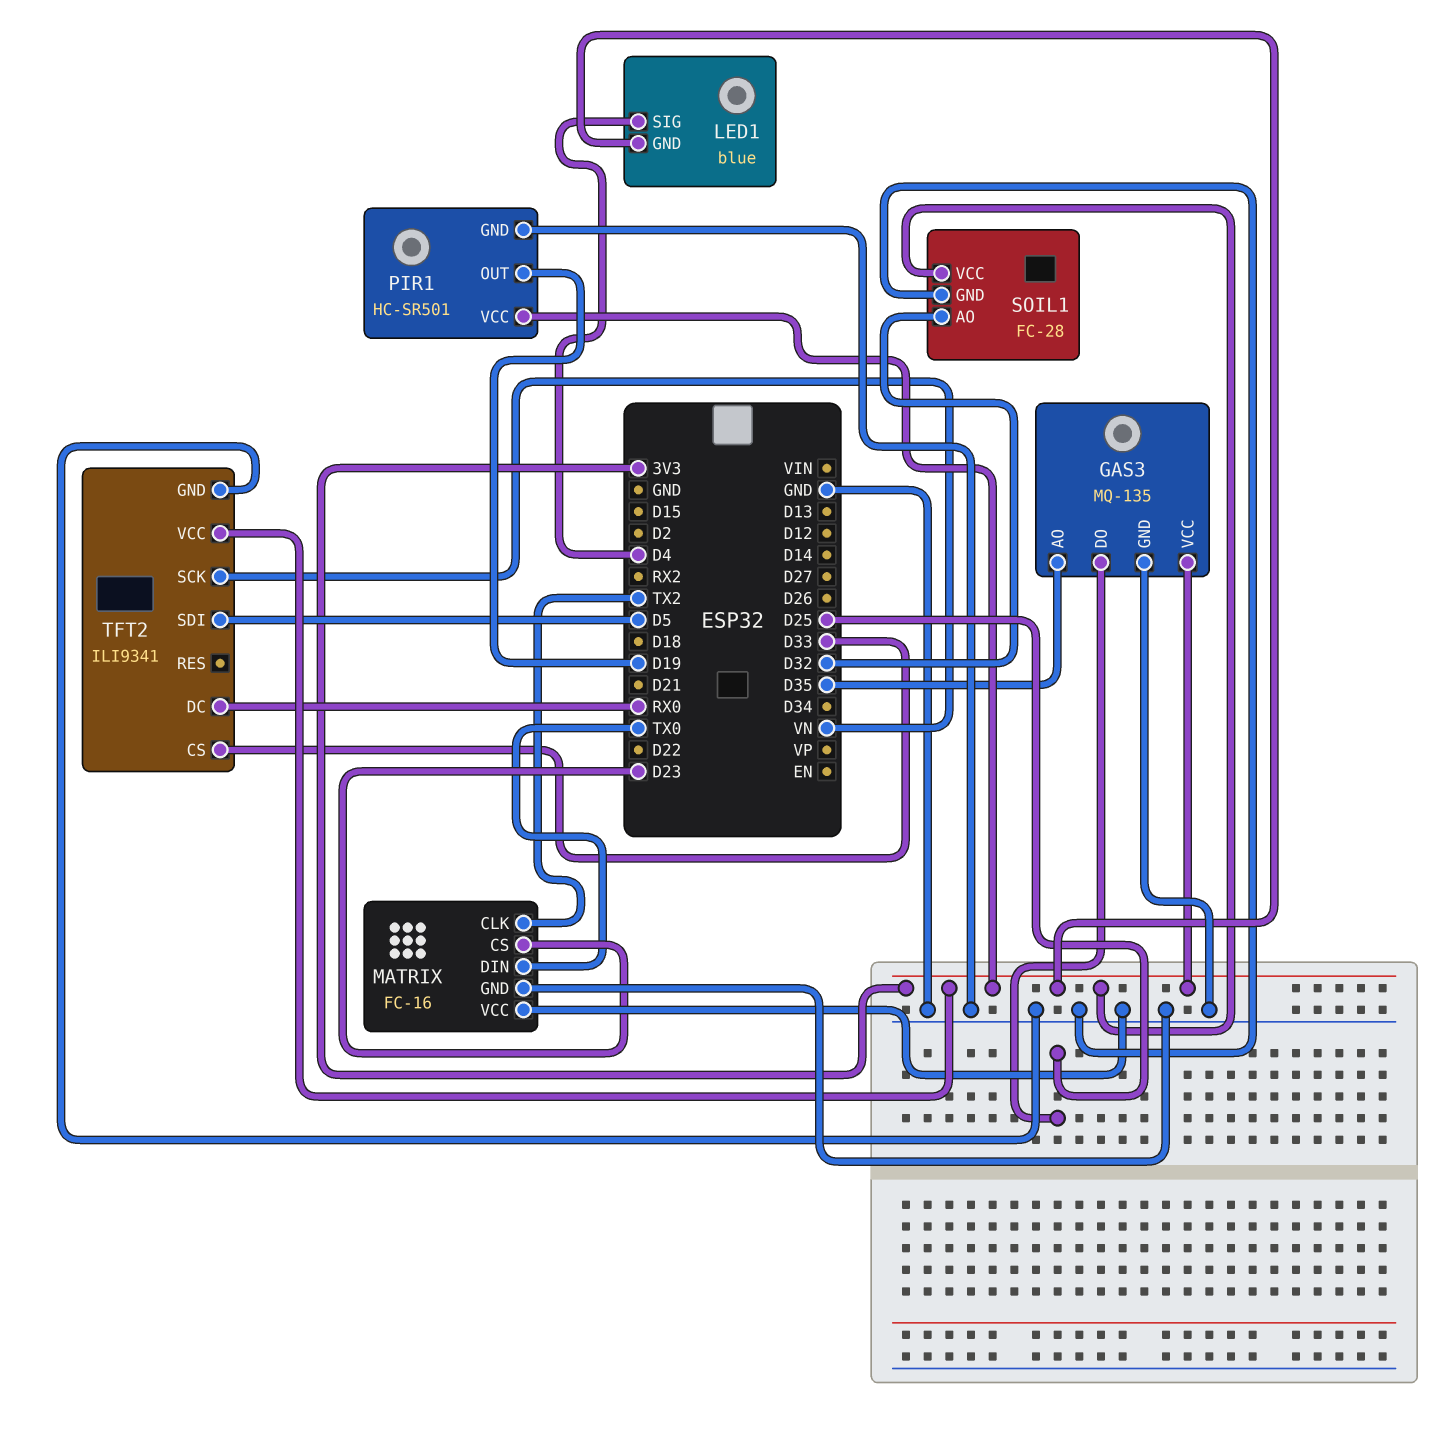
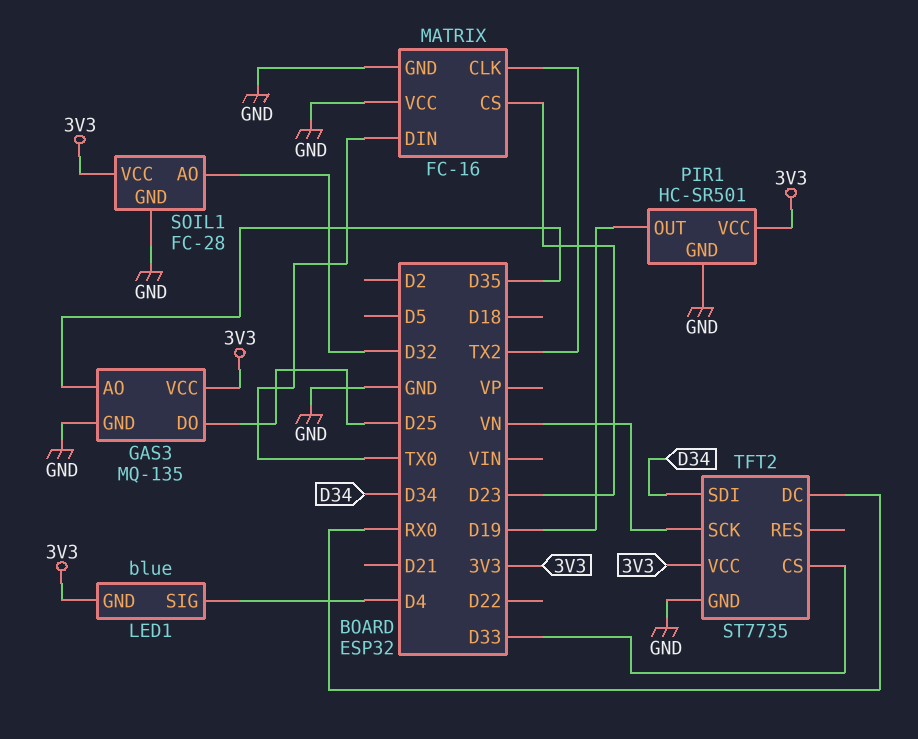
TFT2: ILI9341 -> ST7735
TFT2 pin SDI: D5 -> D34

